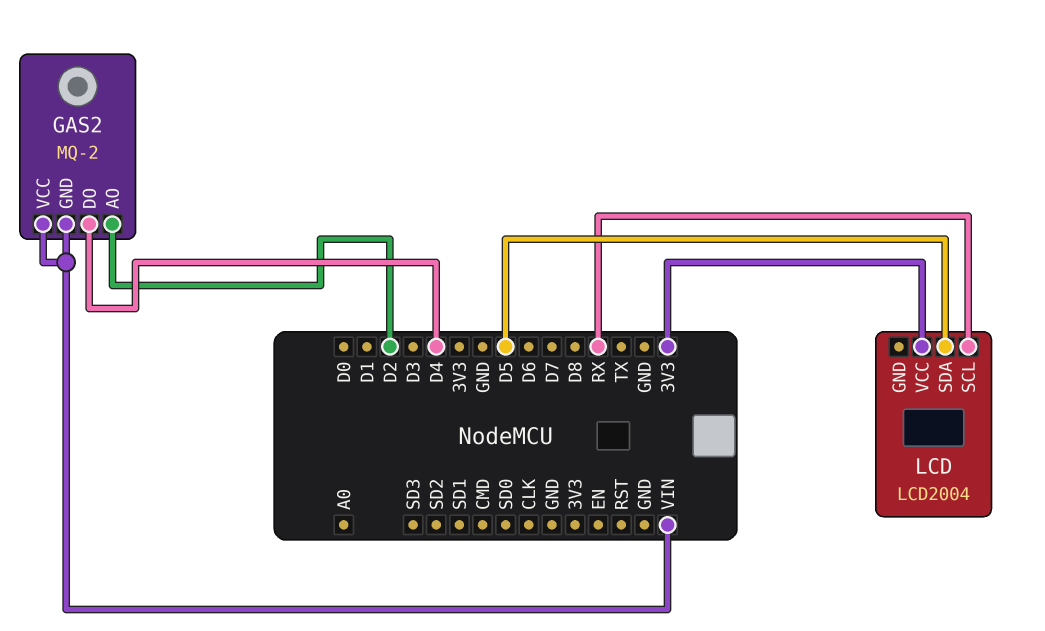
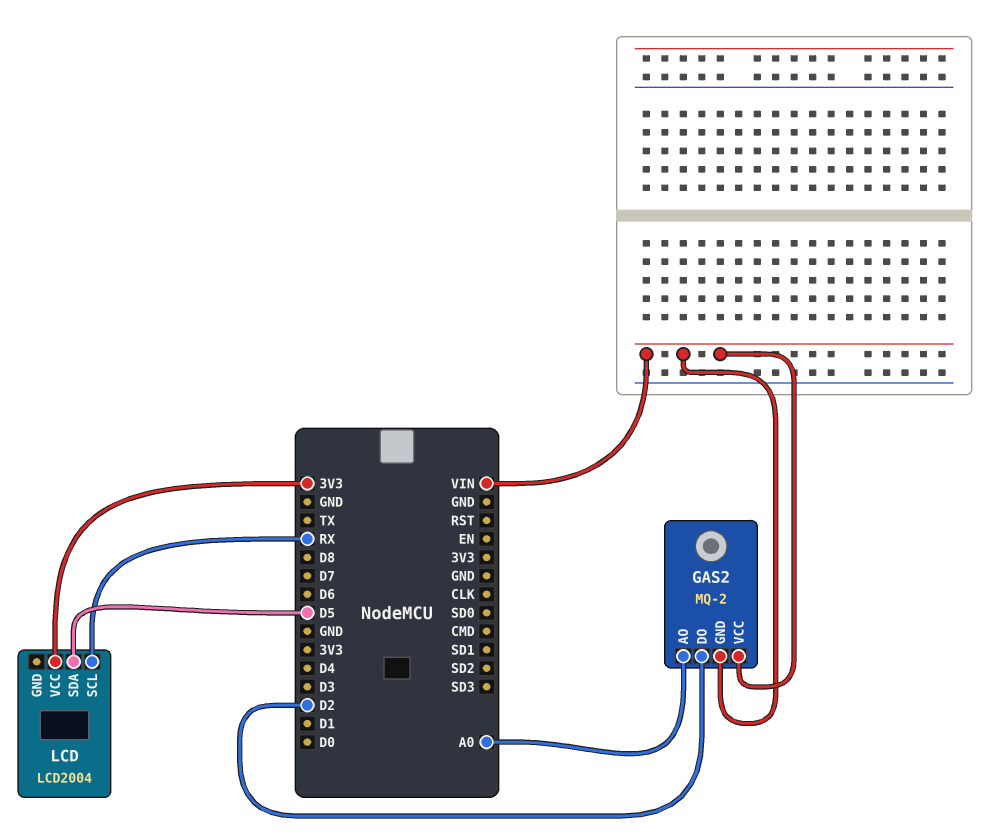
GAS2 pin AO: D2 -> A0
GAS2 pin DO: D4 -> D2

